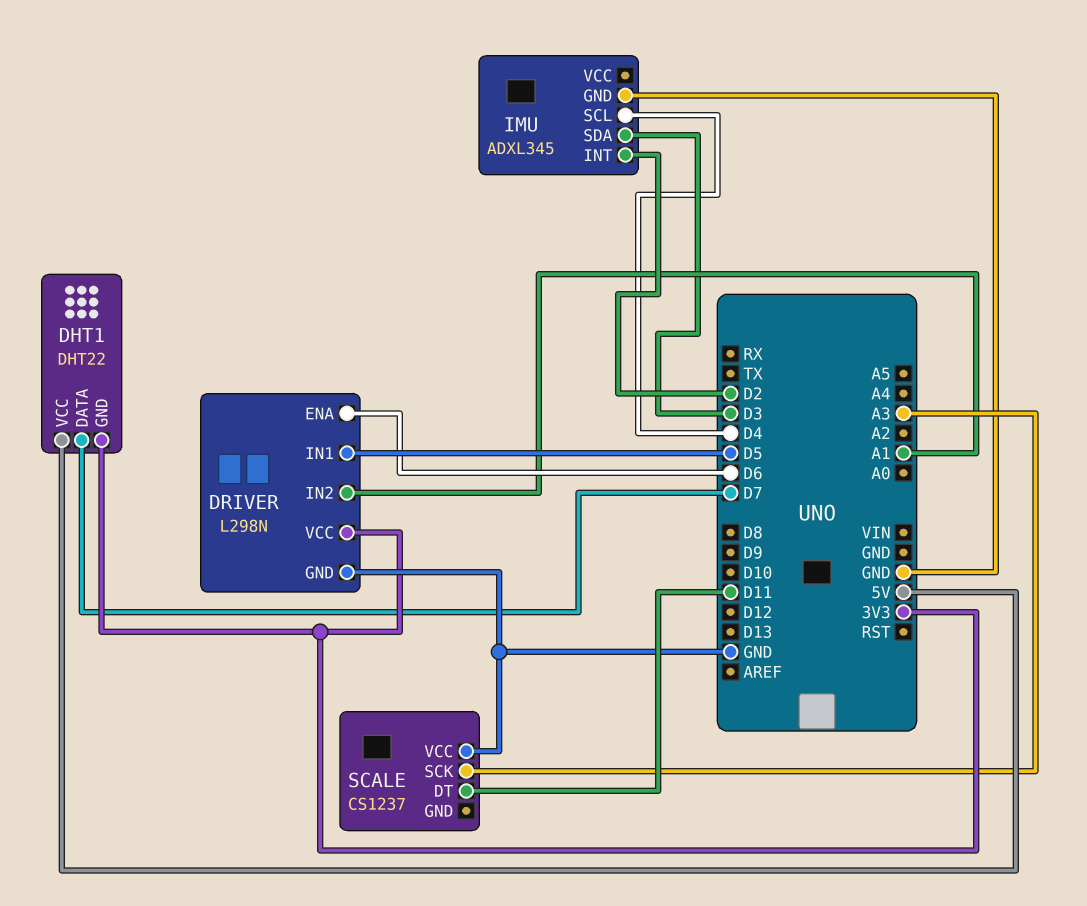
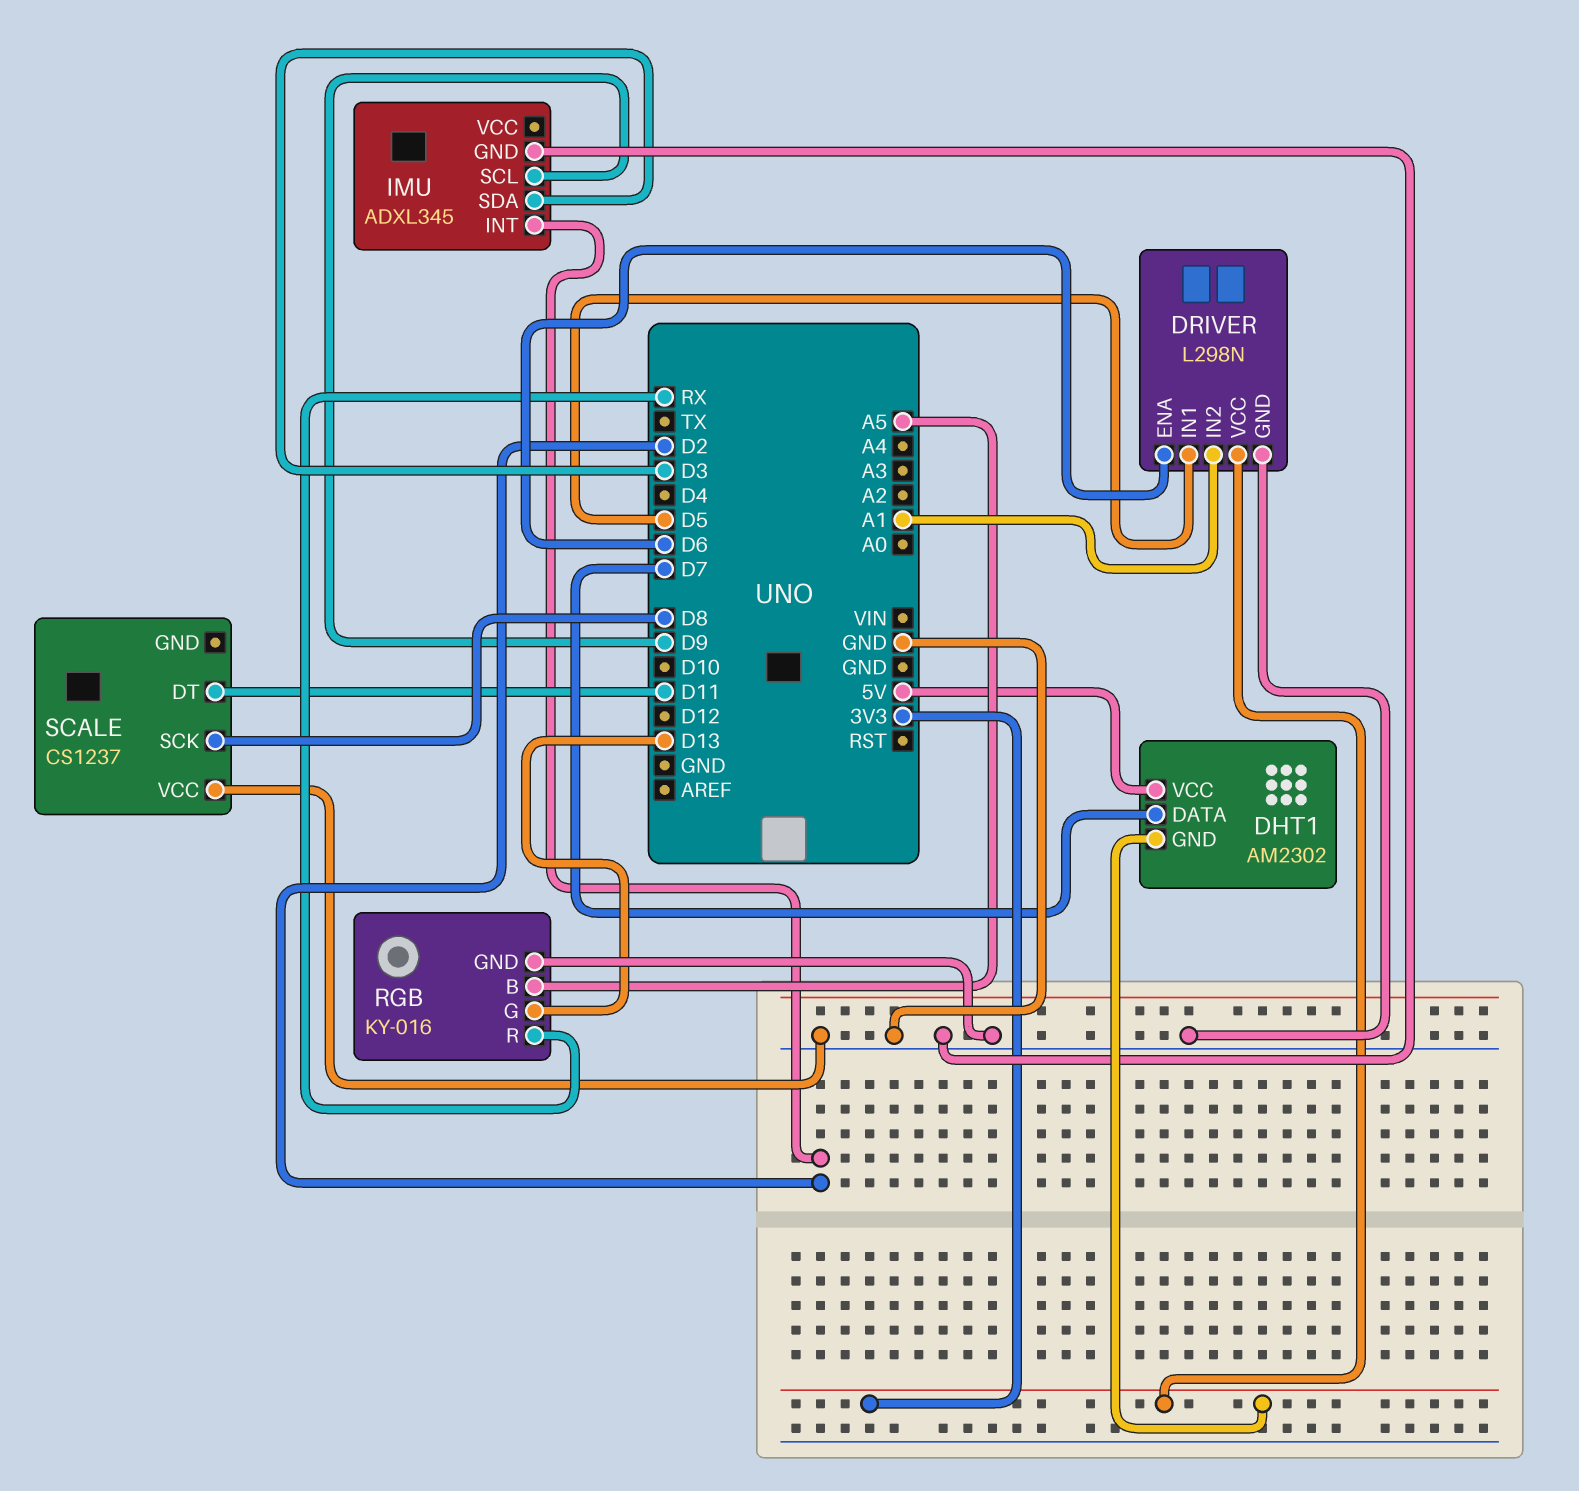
DHT1: DHT22 -> AM2302
IMU pin SCL: D4 -> D9
RGB: none -> KY-016
RGB pin B: none -> A5
RGB pin G: none -> D13
RGB pin GND: none -> GND
RGB pin R: none -> RX
SCALE pin SCK: A3 -> D8

